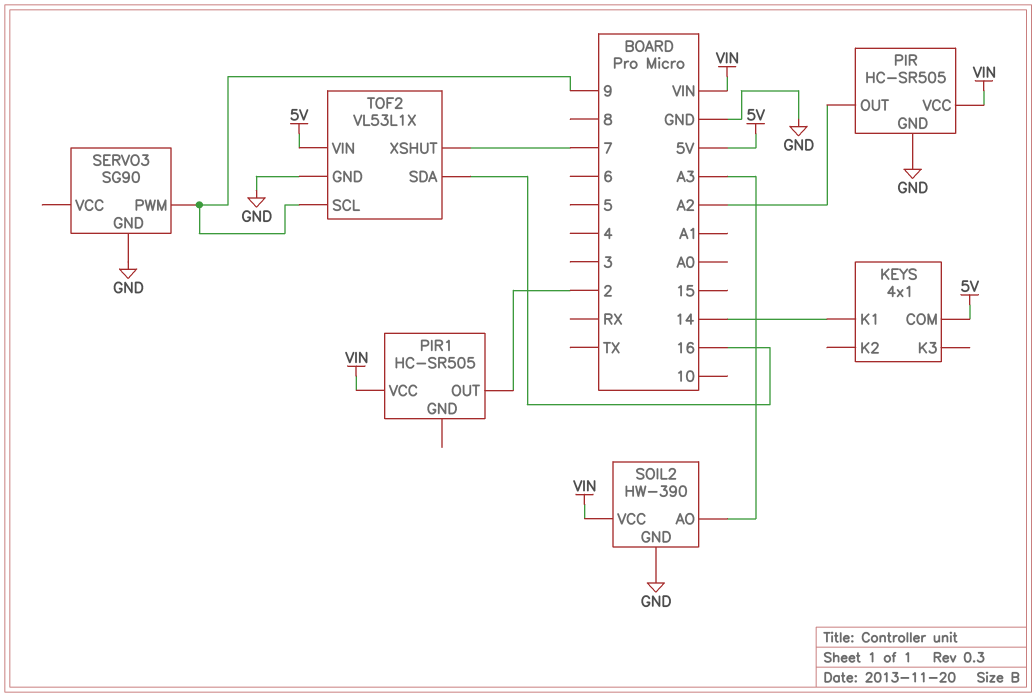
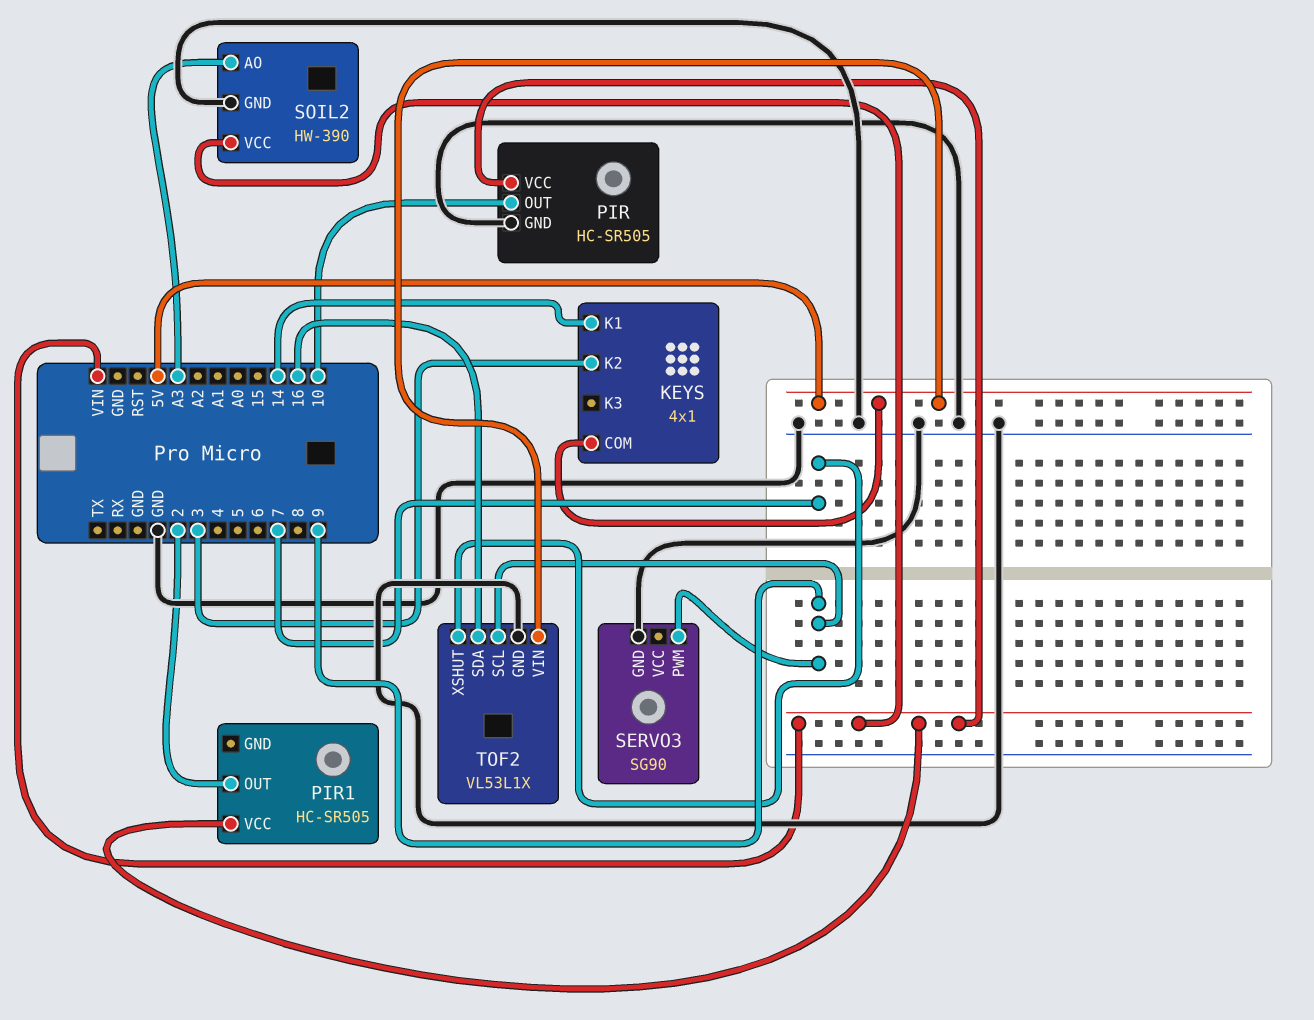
KEYS pin K2: none -> 3
PIR pin OUT: A2 -> 10

